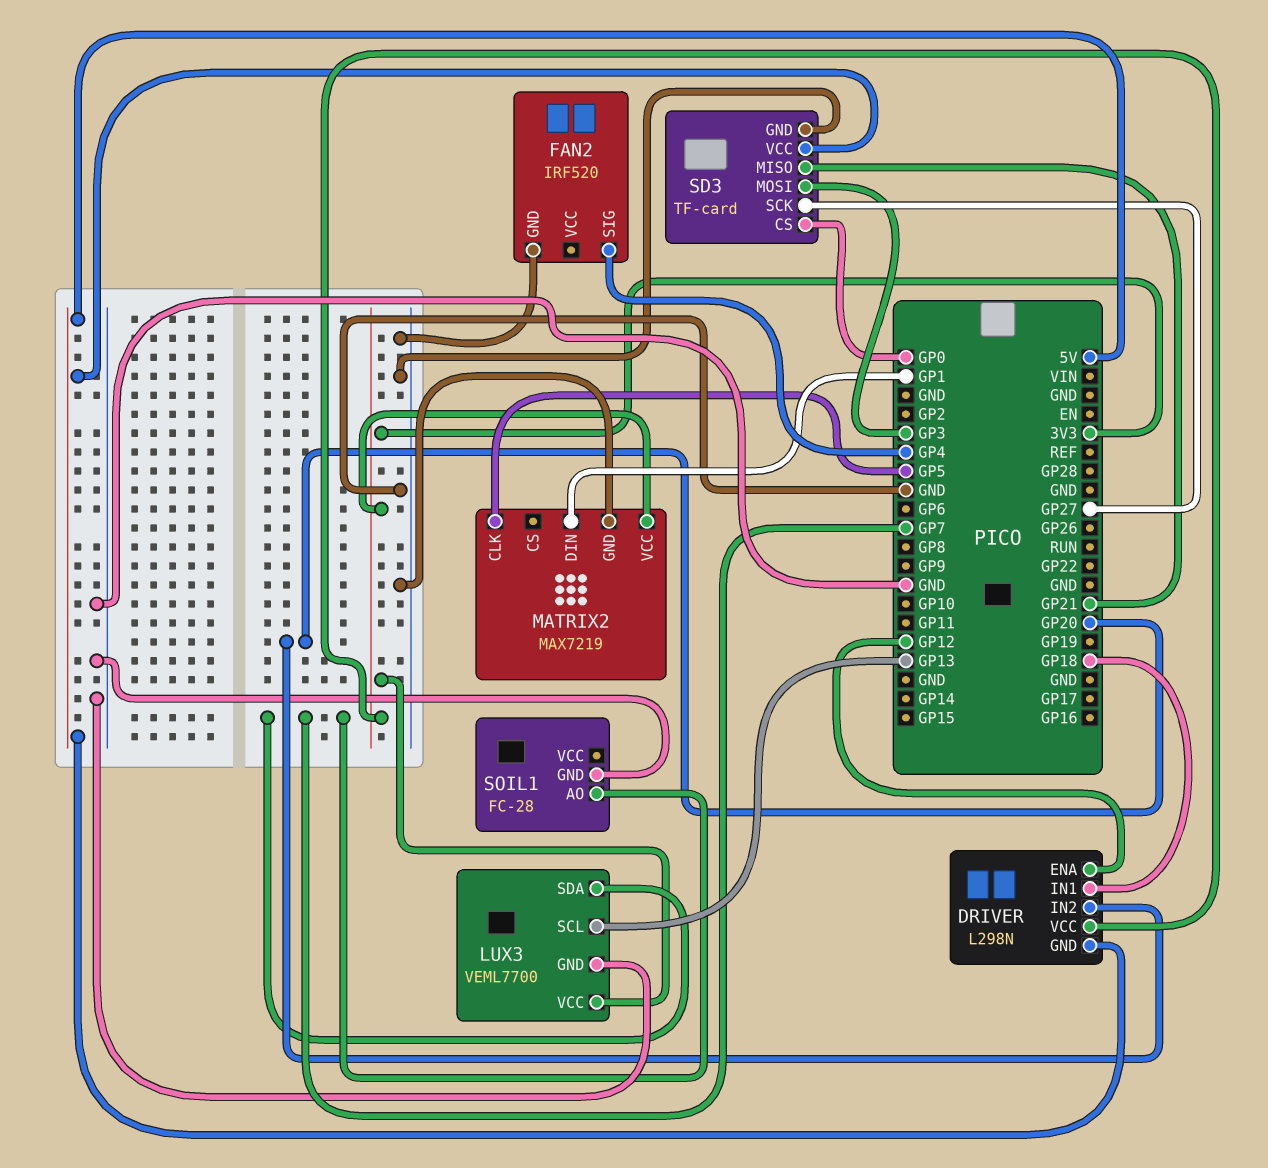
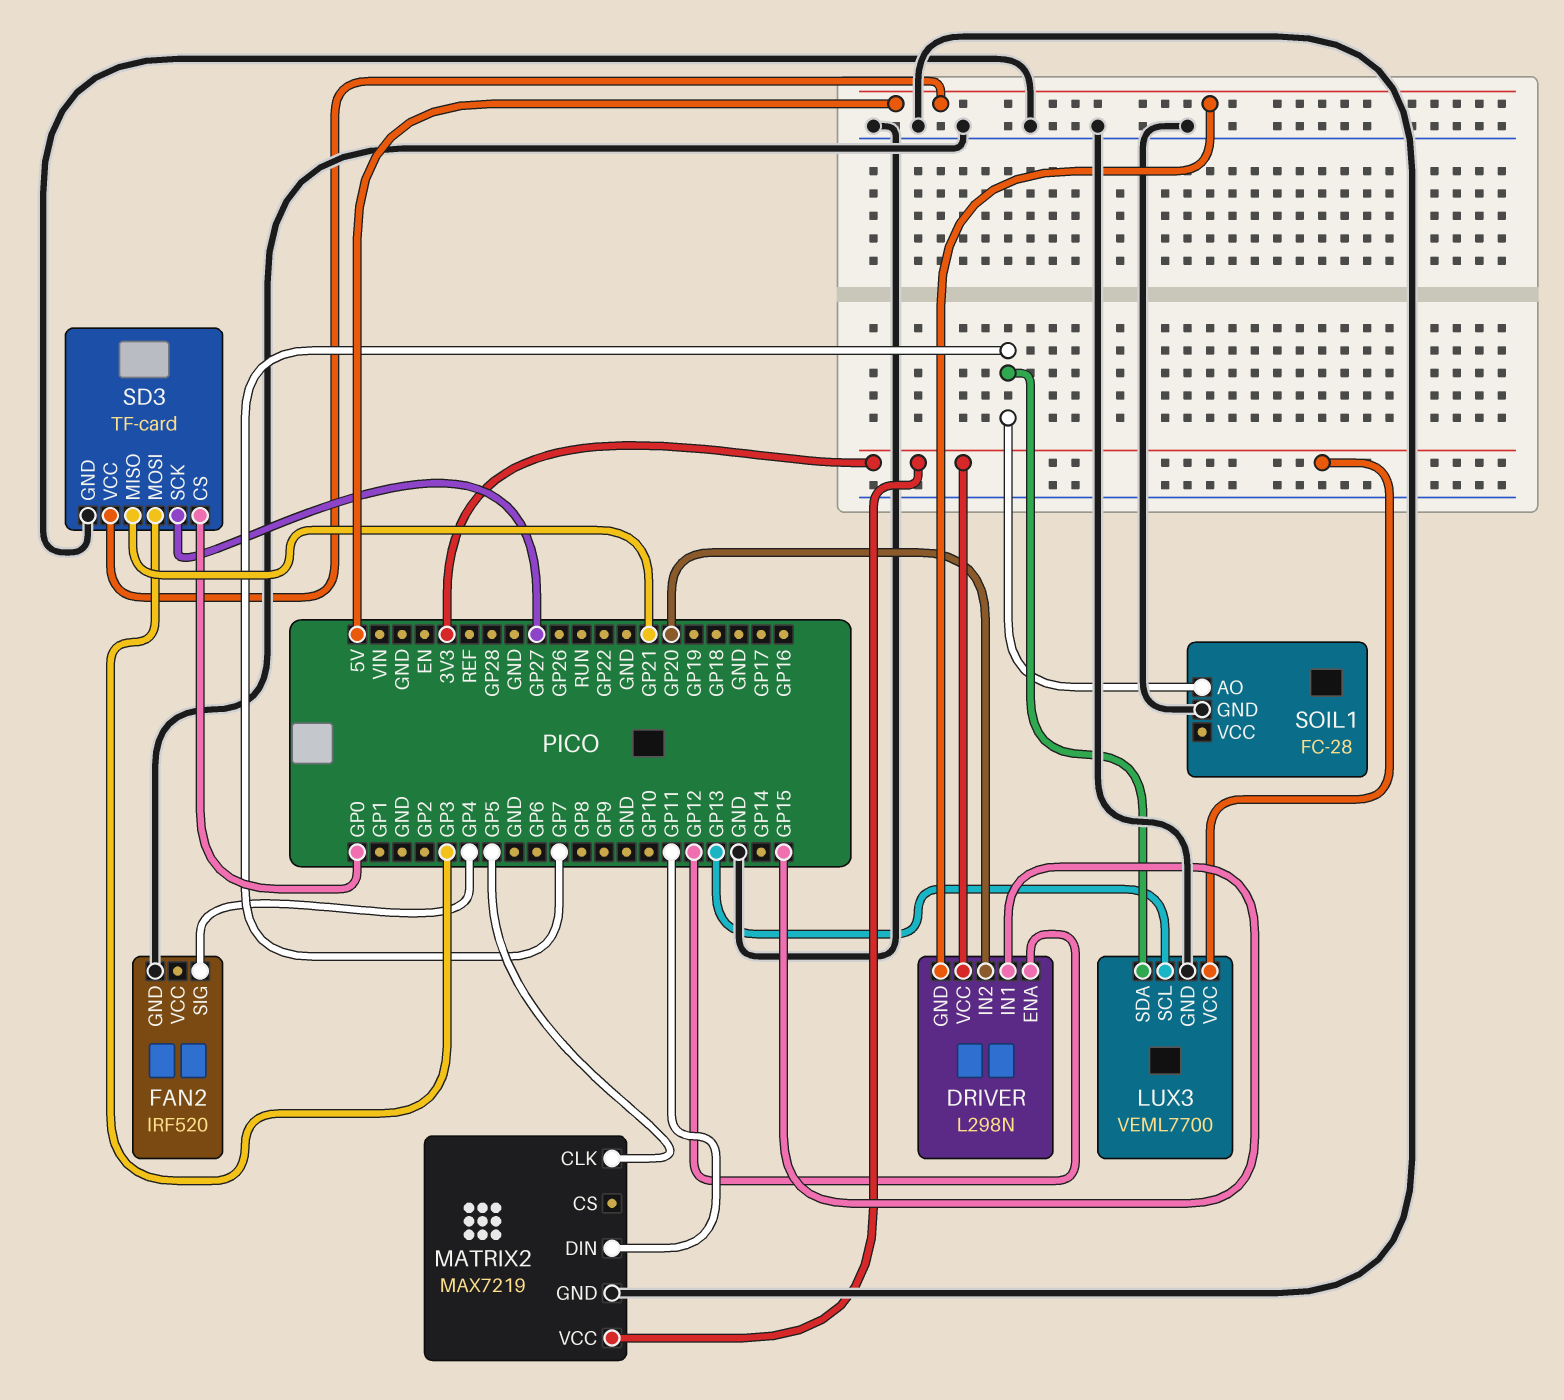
DRIVER pin IN1: GP18 -> GP15
MATRIX2 pin DIN: GP1 -> GP11

